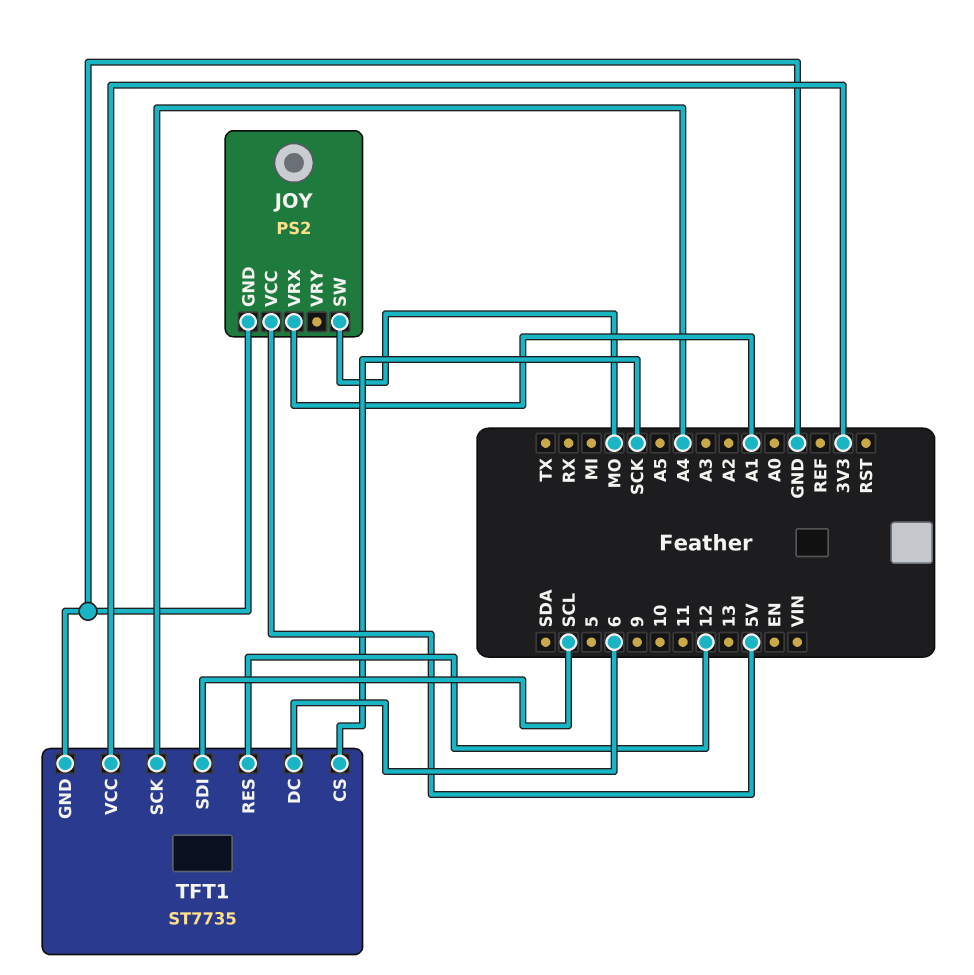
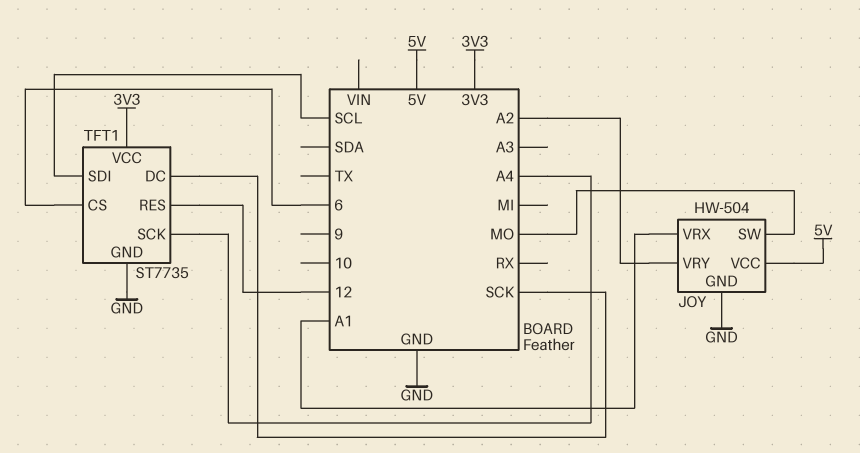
JOY: PS2 -> HW-504
JOY pin VRY: none -> A2
TFT1 pin CS: SCK -> 6
TFT1 pin DC: 6 -> SCK

